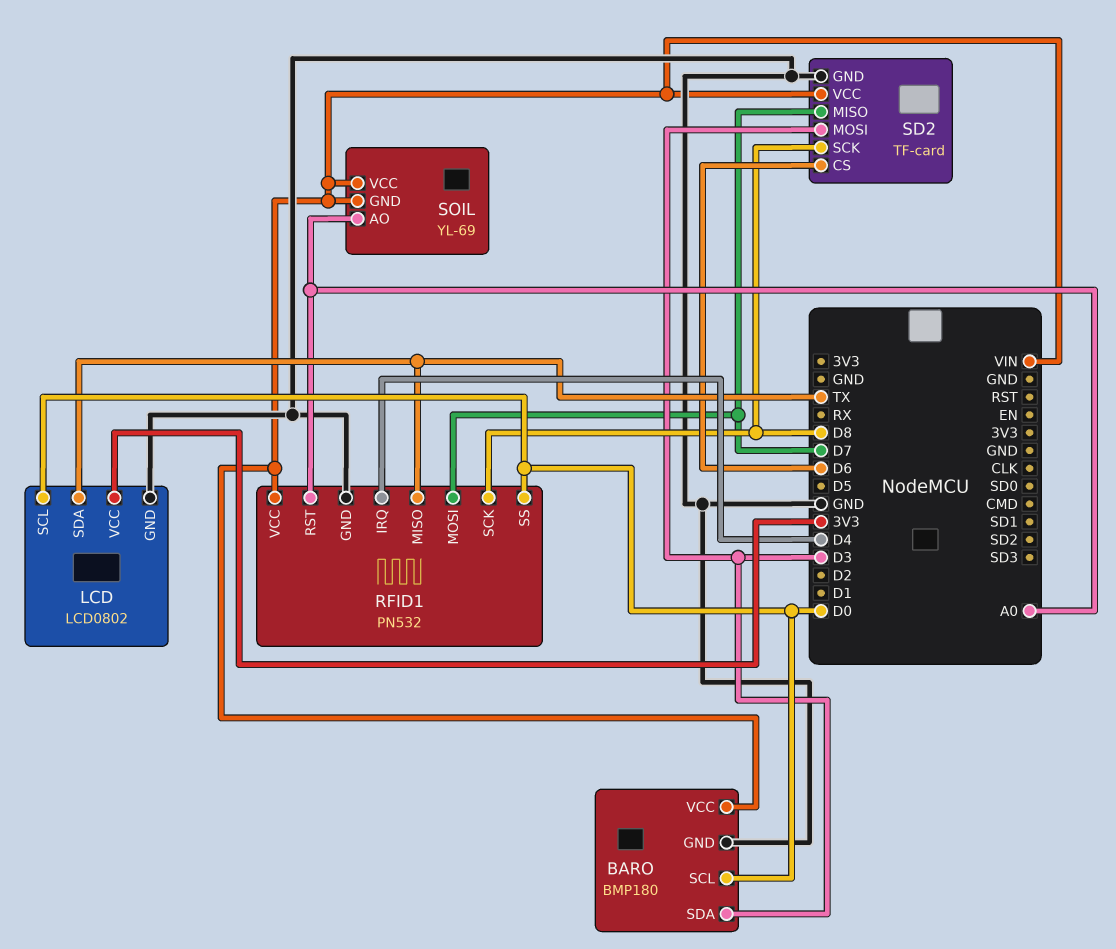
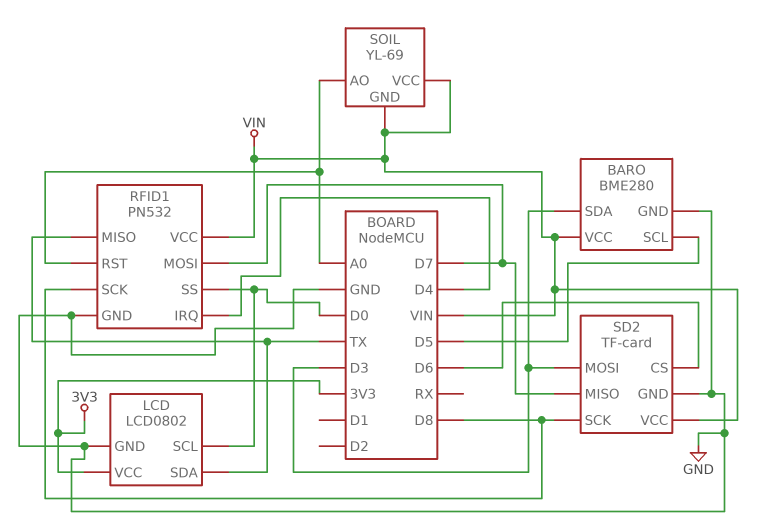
BARO: BMP180 -> BME280
BARO pin SCL: D0 -> D5

